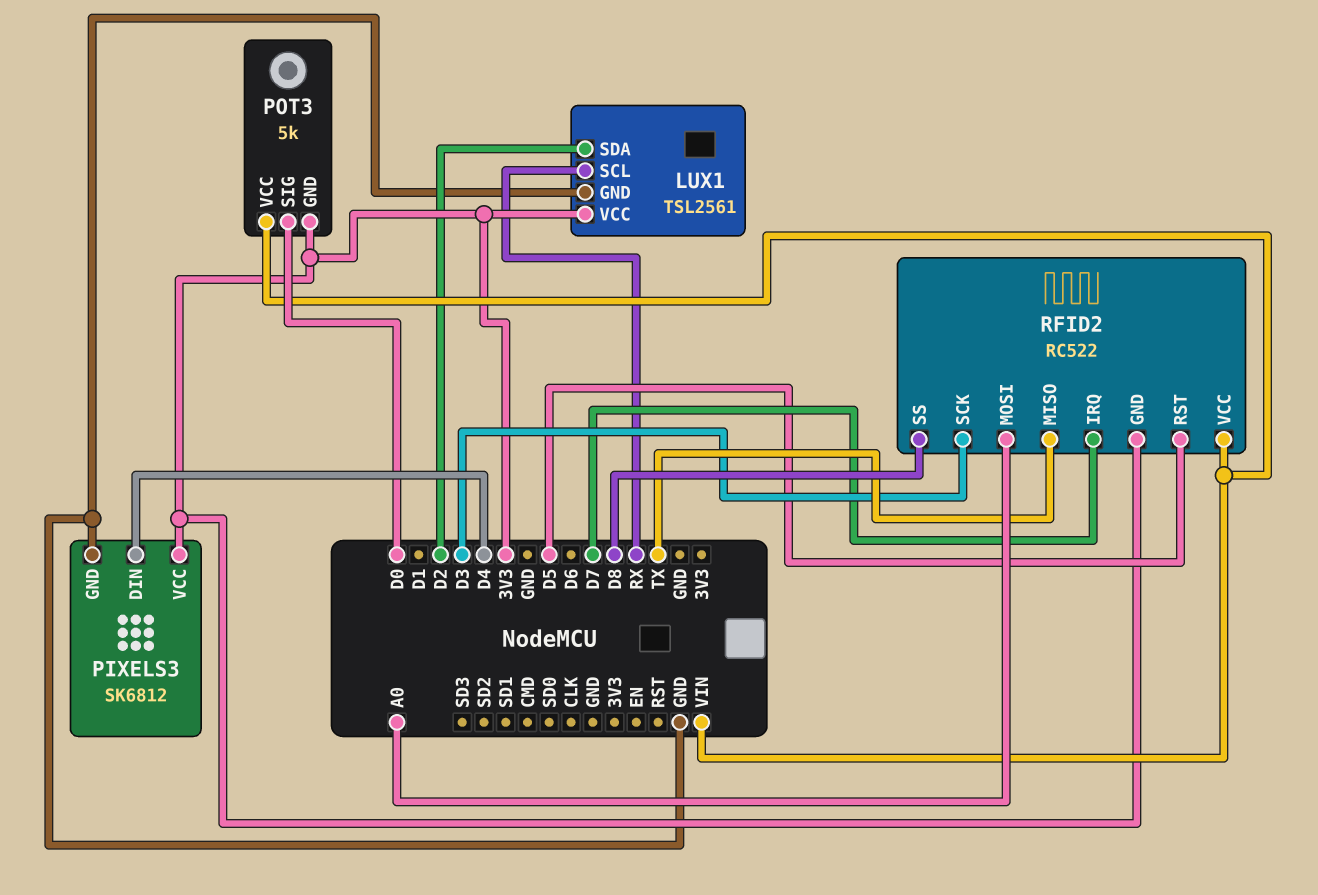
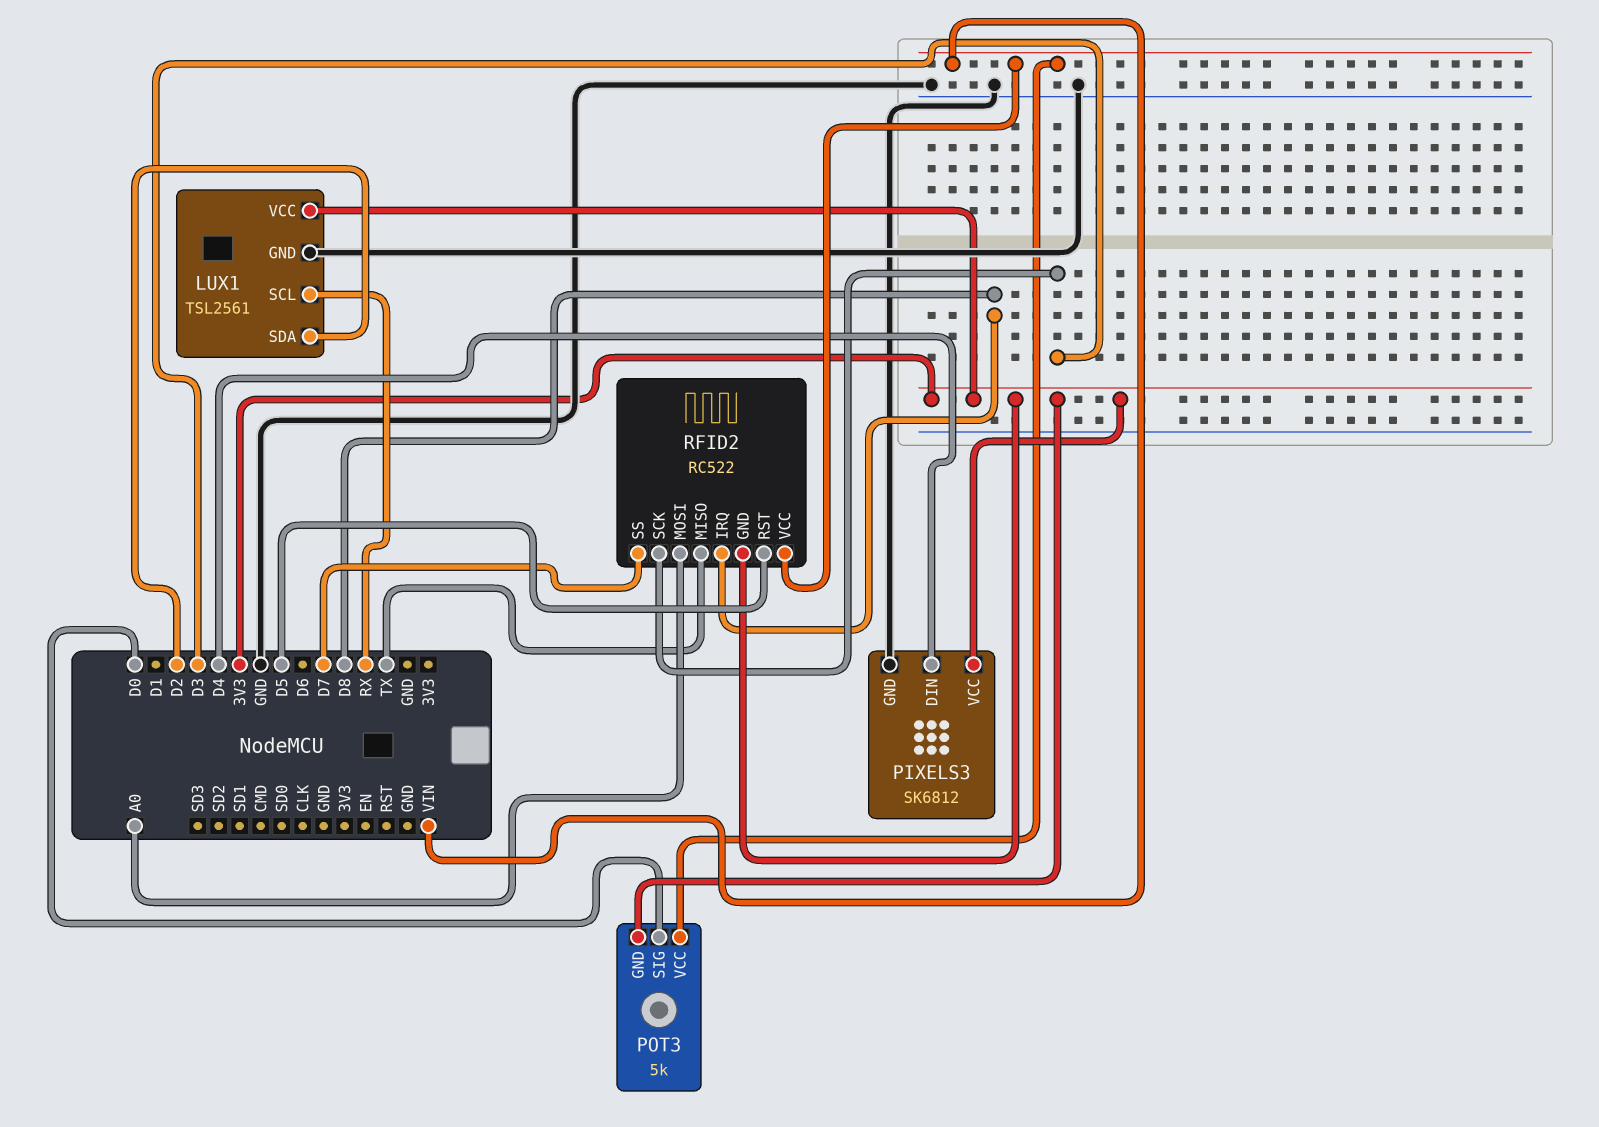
RFID2 pin IRQ: D7 -> D8
RFID2 pin SS: D8 -> D7

